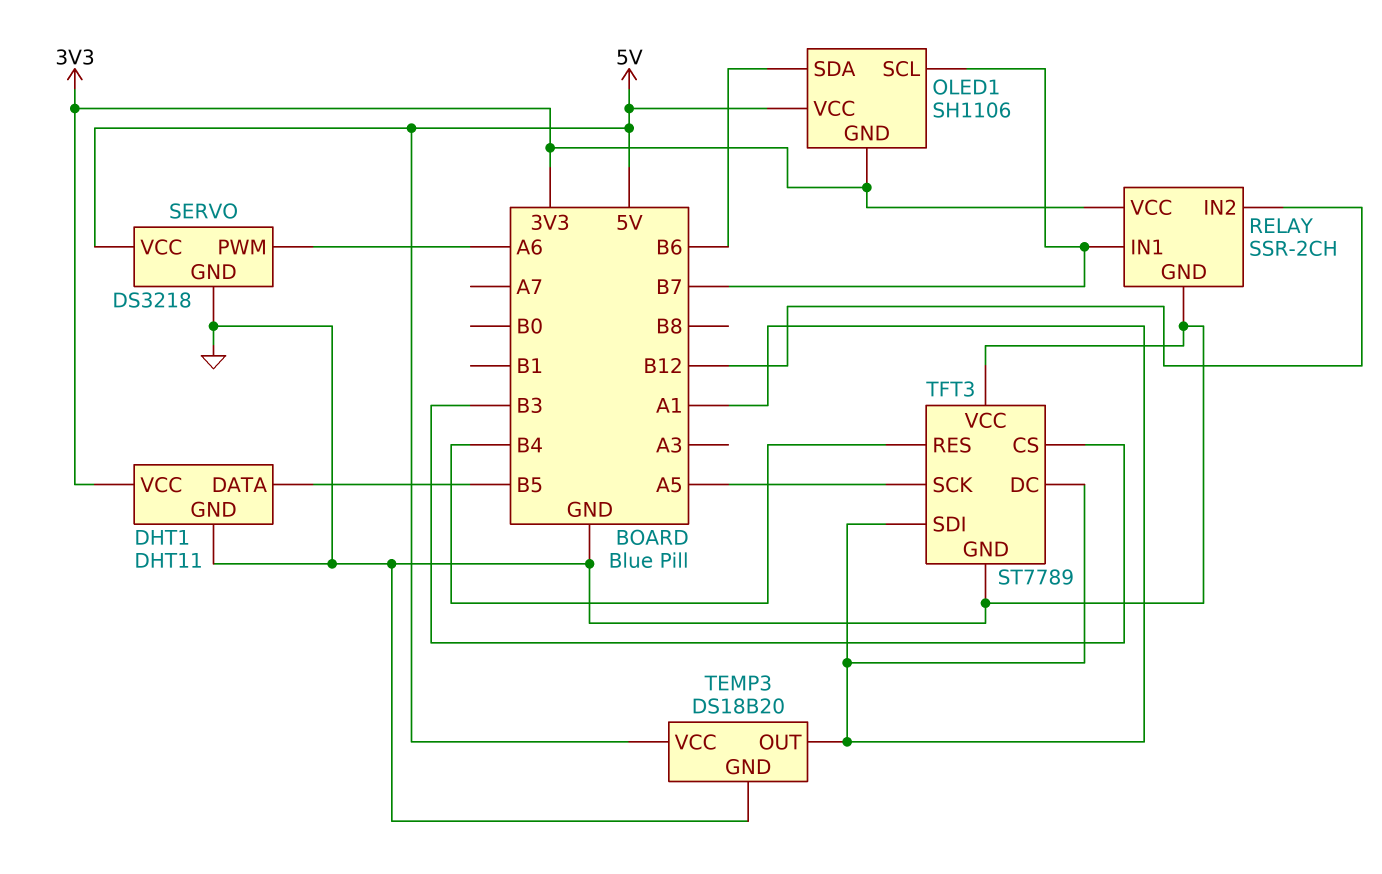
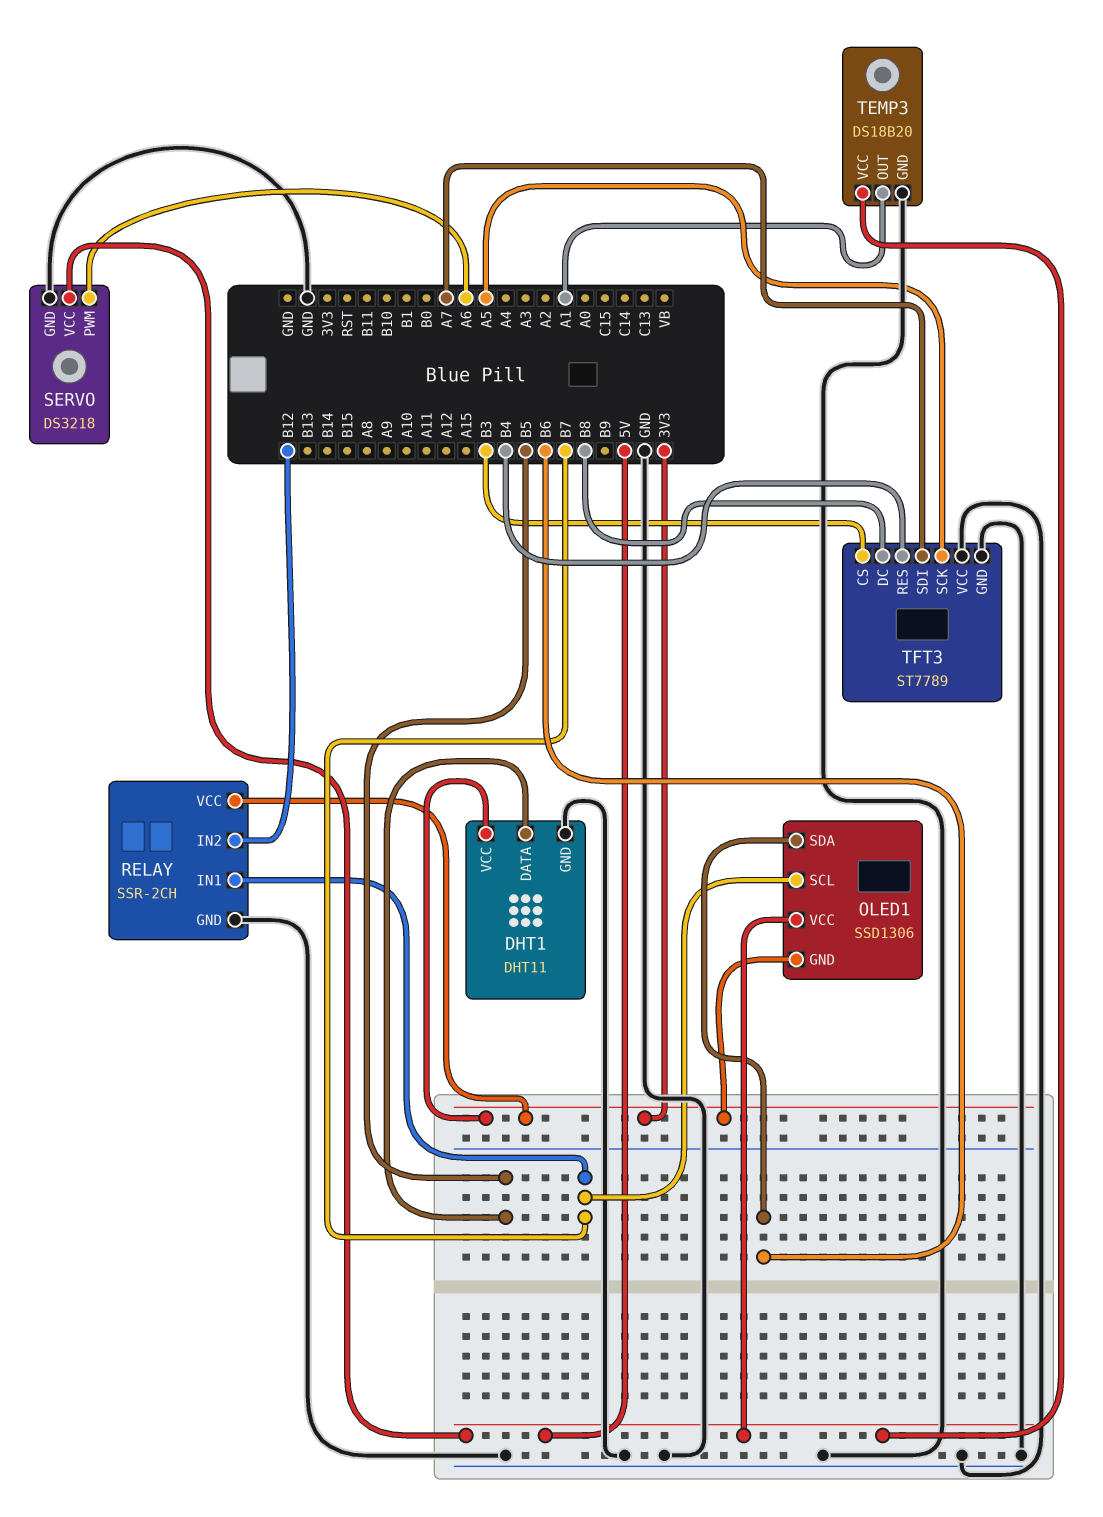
OLED1: SH1106 -> SSD1306
TFT3 pin DC: A1 -> B8
TFT3 pin SDI: A1 -> A7

